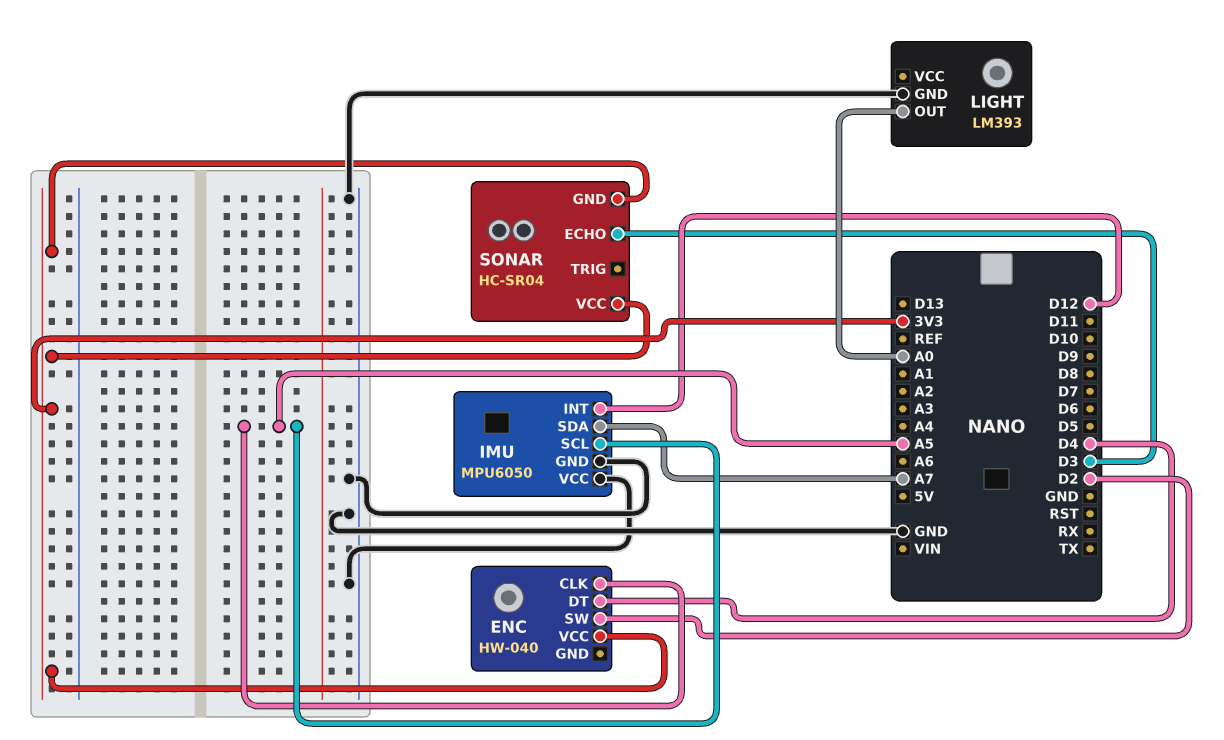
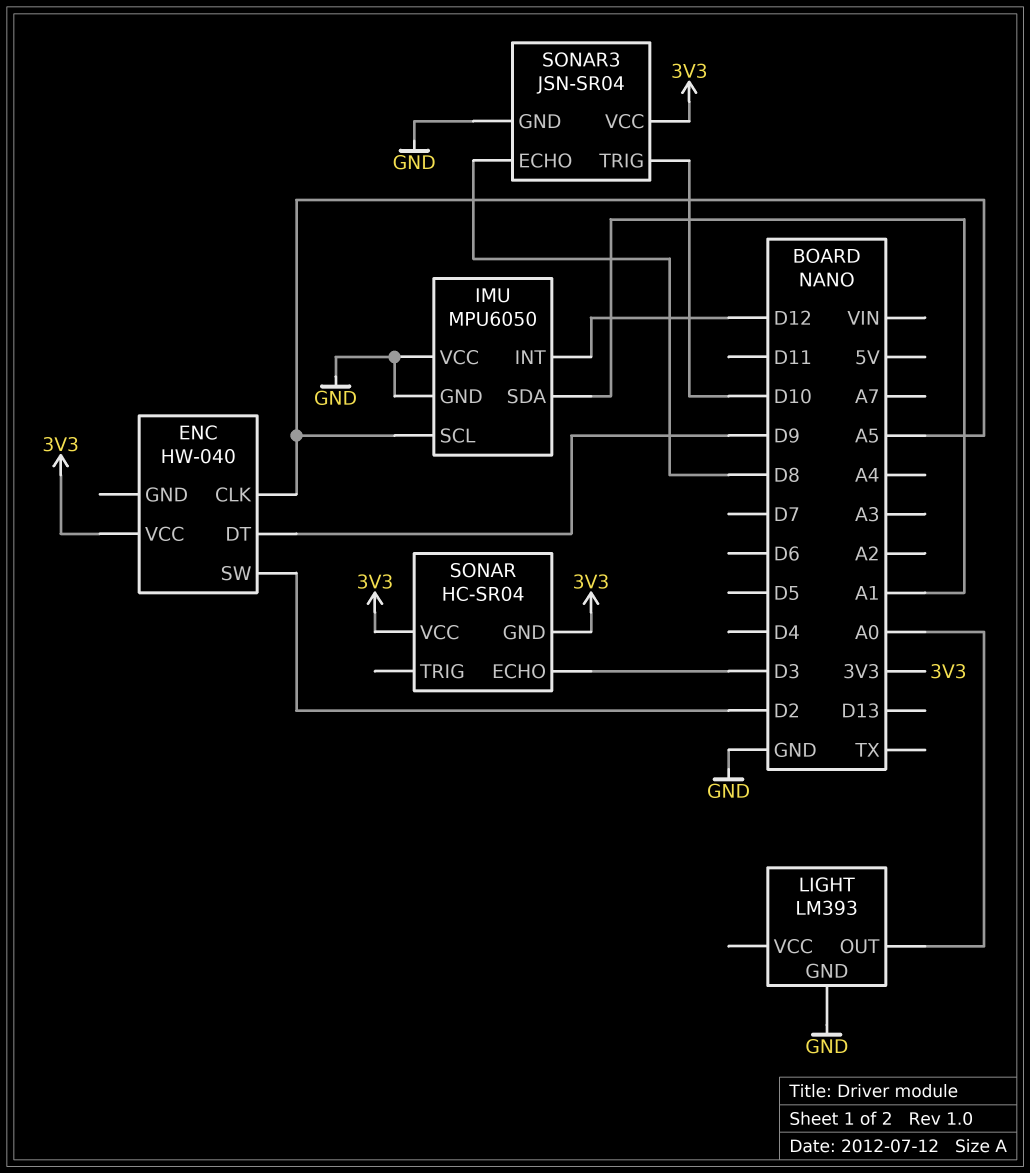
ENC pin DT: D4 -> D9
IMU pin SDA: A7 -> A1
SONAR3: none -> JSN-SR04
SONAR3 pin ECHO: none -> D8
SONAR3 pin GND: none -> GND
SONAR3 pin TRIG: none -> D10
SONAR3 pin VCC: none -> 3V3

